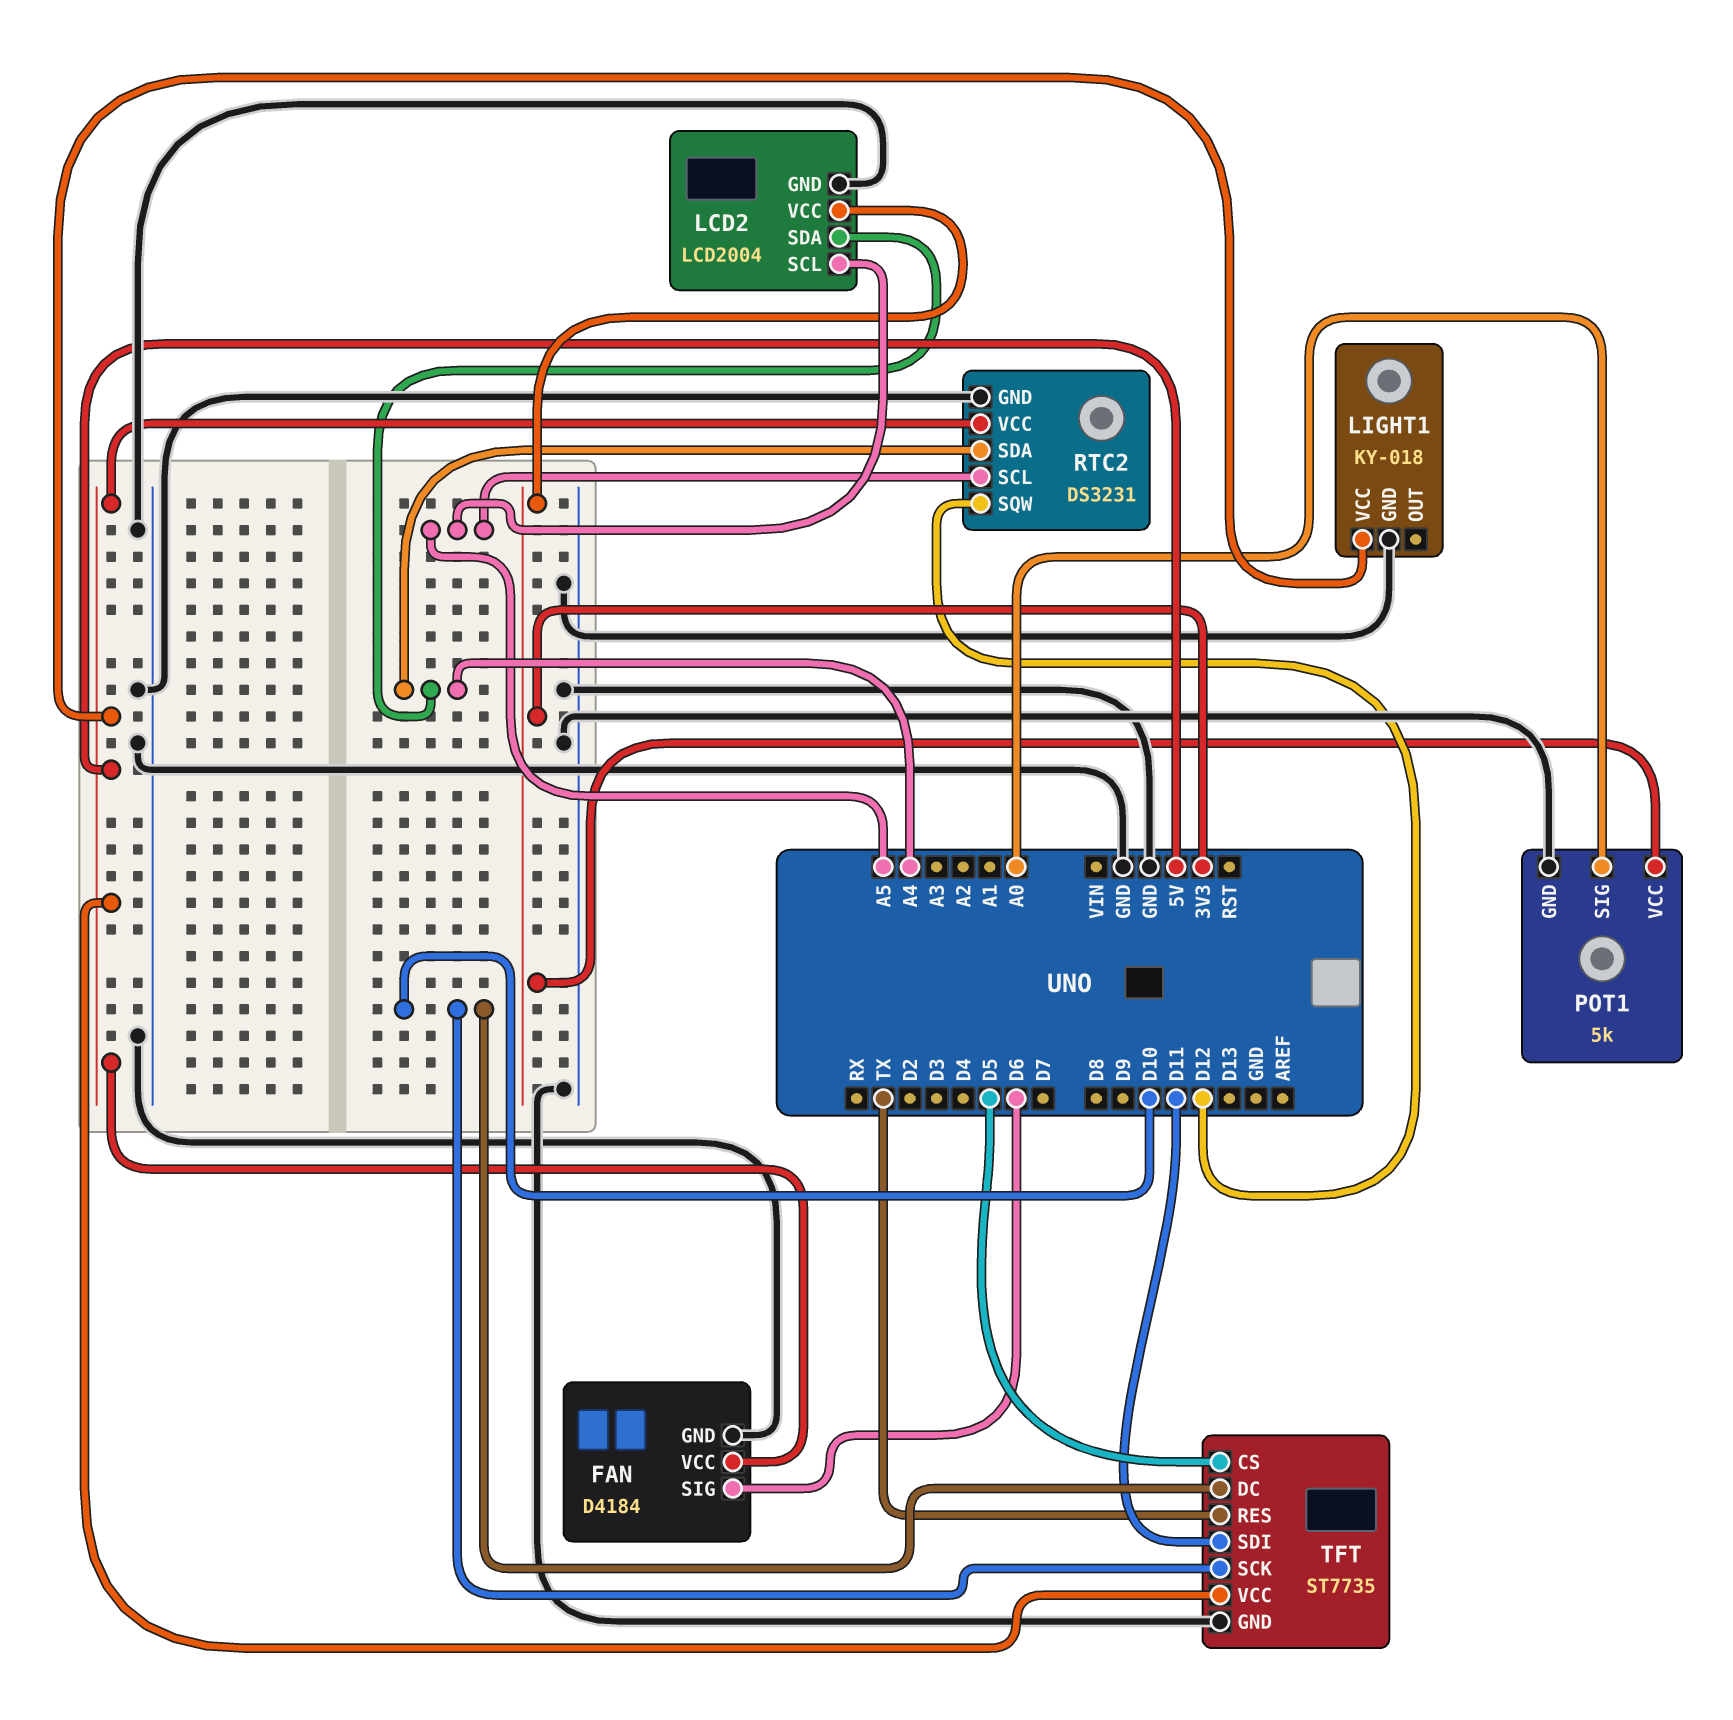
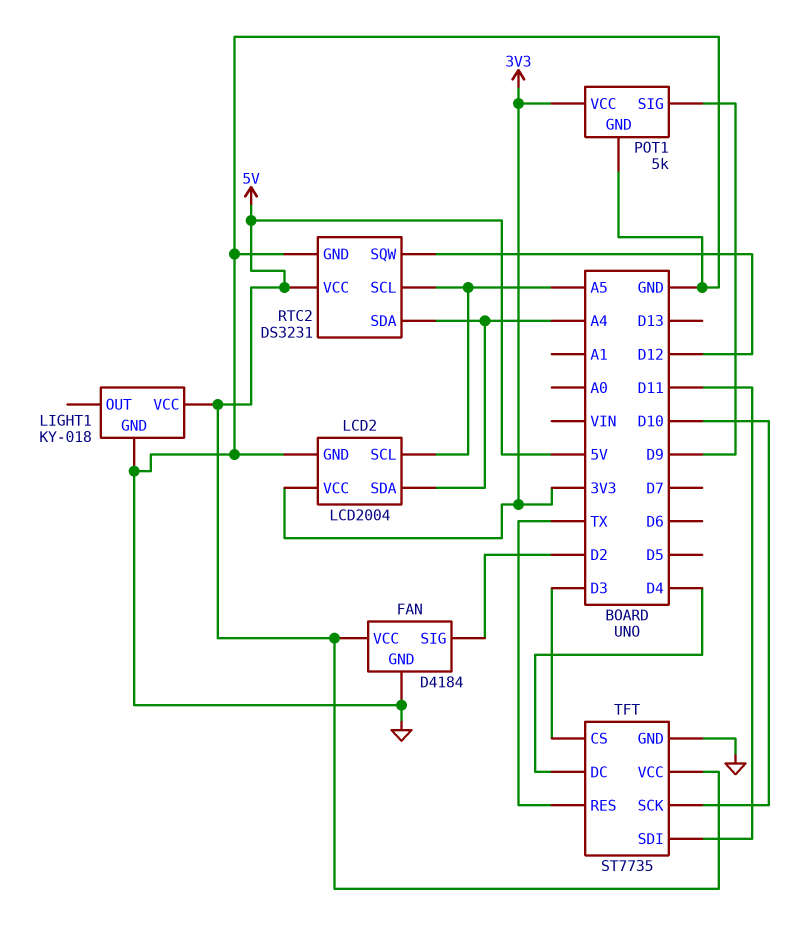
FAN pin SIG: D6 -> D2
POT1 pin SIG: A0 -> D9
TFT pin CS: D5 -> D3
TFT pin DC: D10 -> D4

